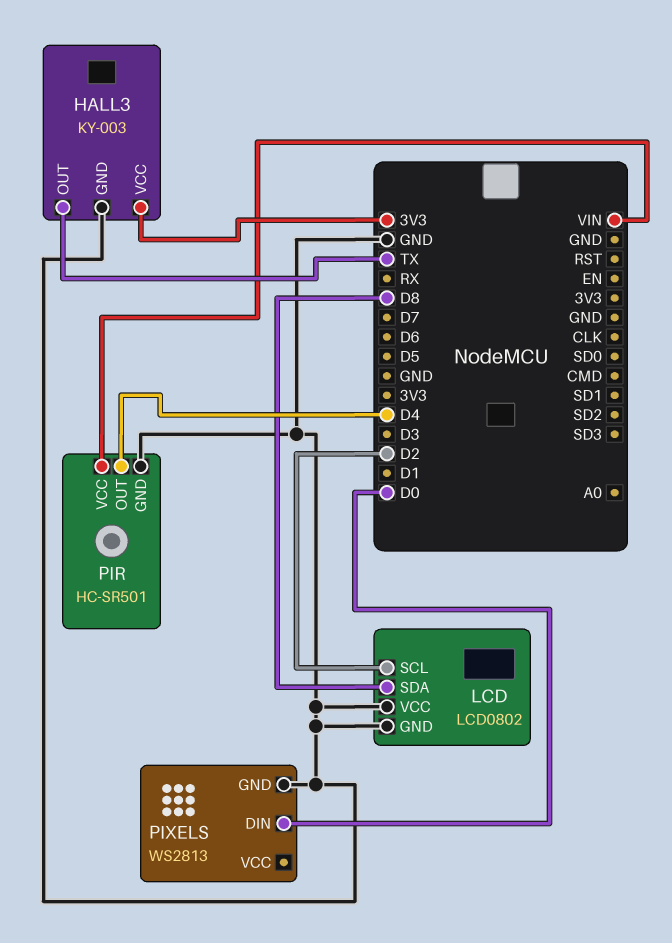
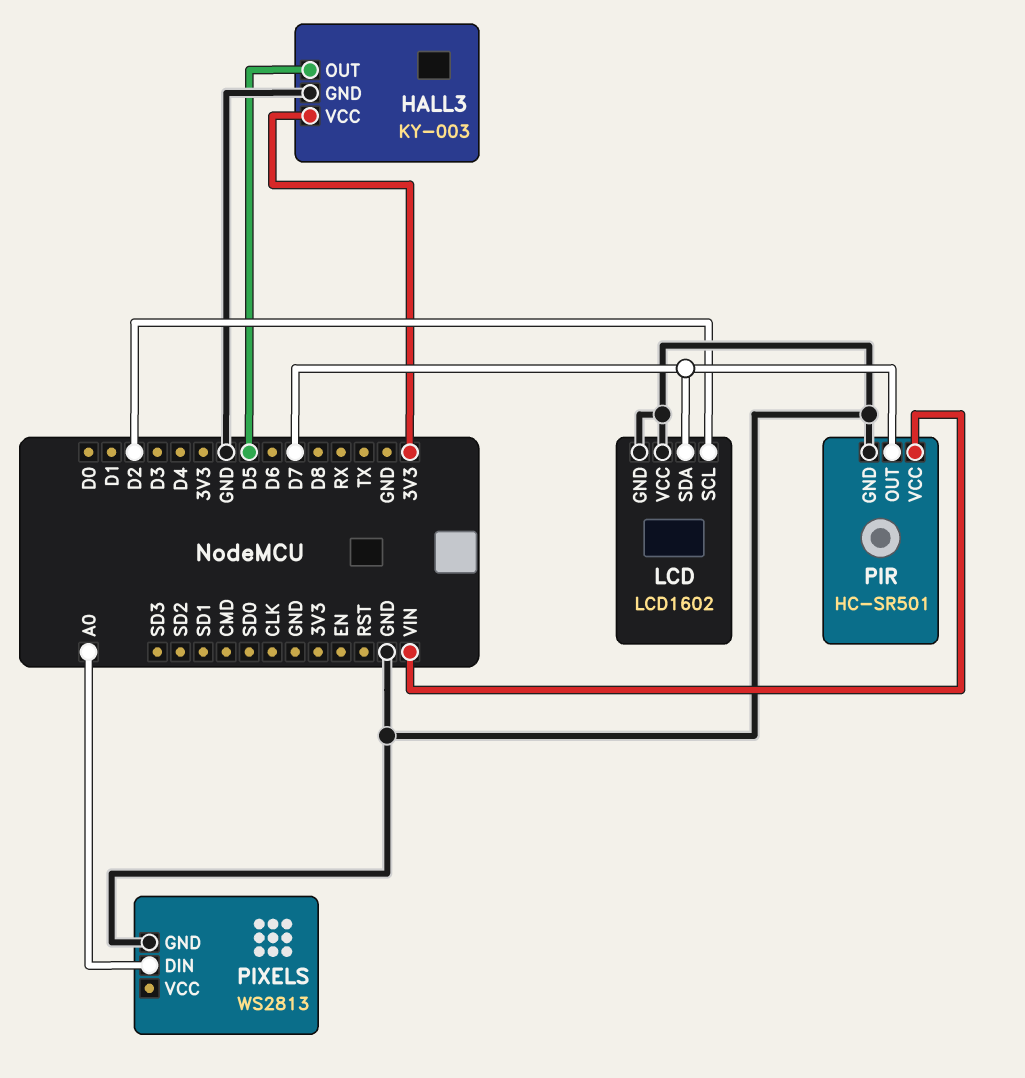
HALL3 pin OUT: TX -> D5
LCD: LCD0802 -> LCD1602
LCD pin SDA: D8 -> D7
PIR pin OUT: D4 -> D7
PIXELS pin DIN: D0 -> A0

